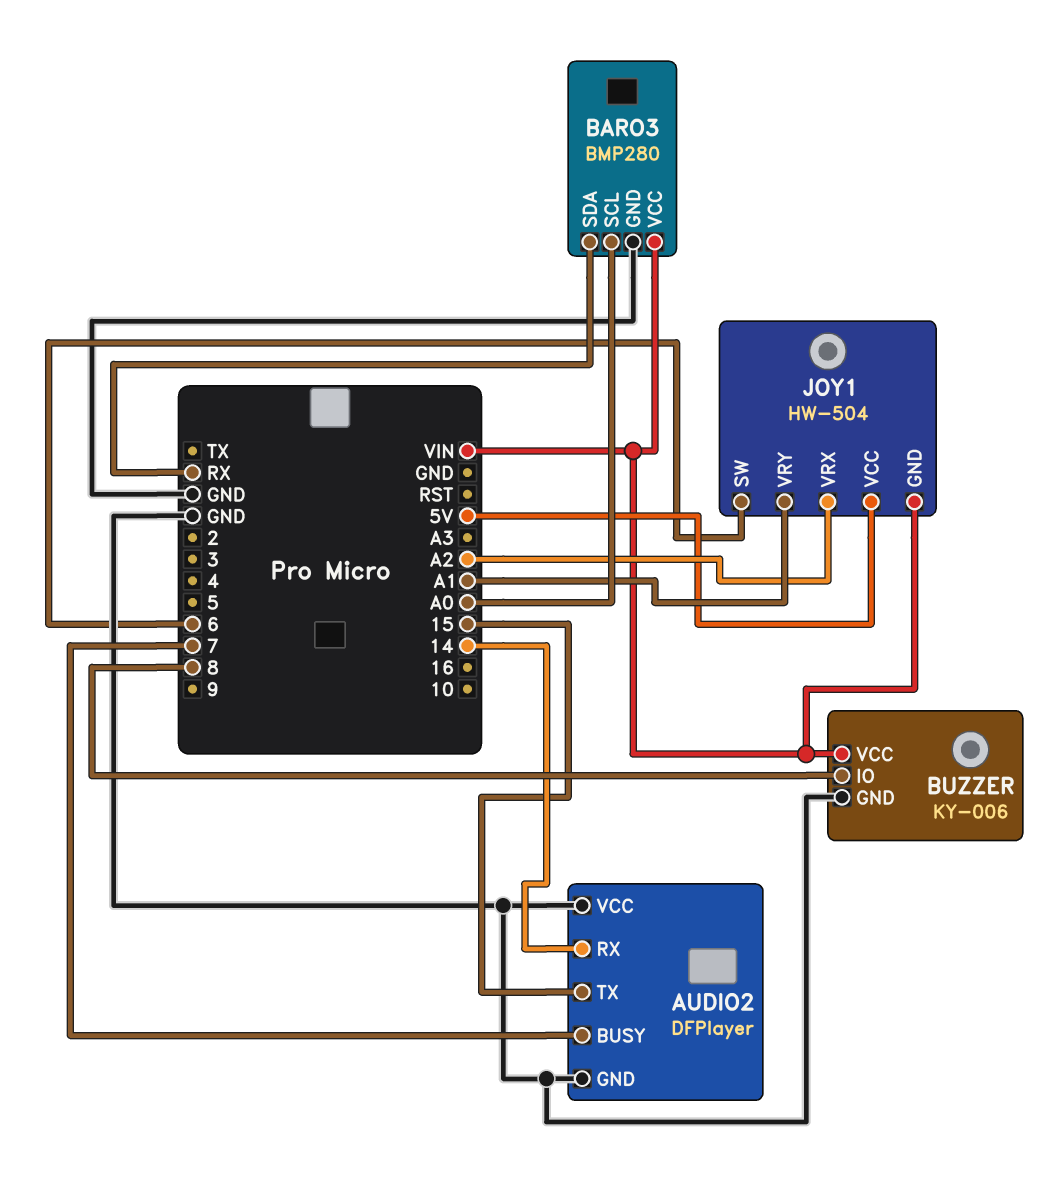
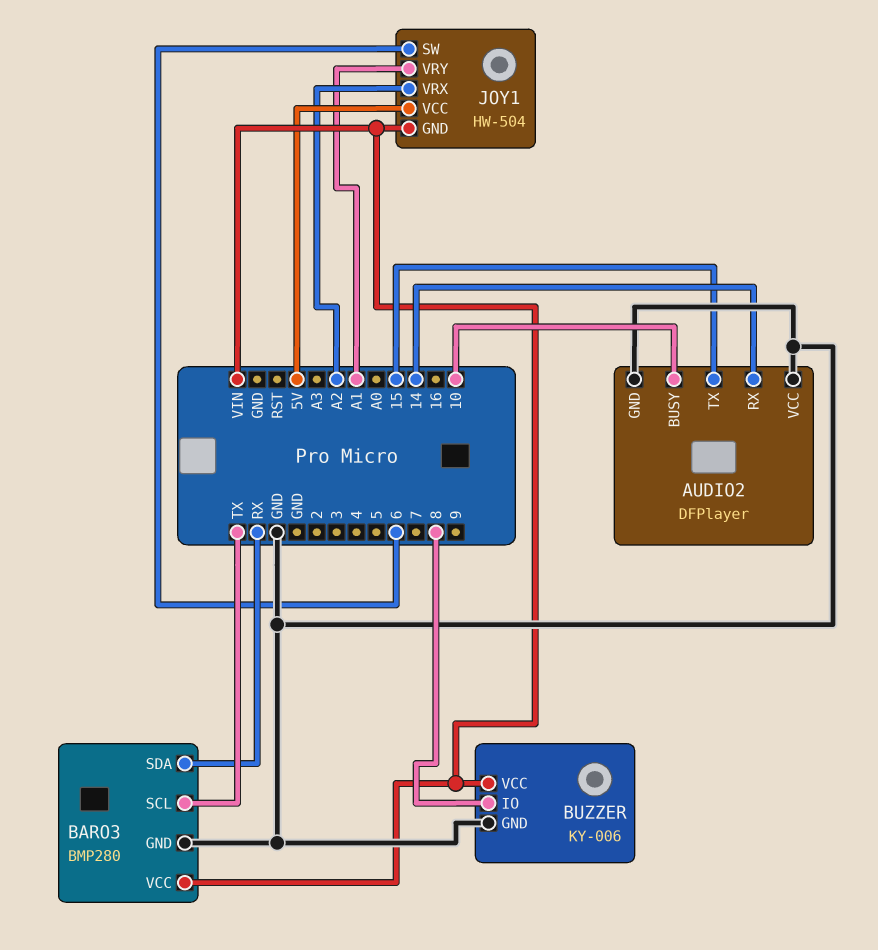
AUDIO2 pin BUSY: 7 -> 10
BARO3 pin SCL: A0 -> TX

